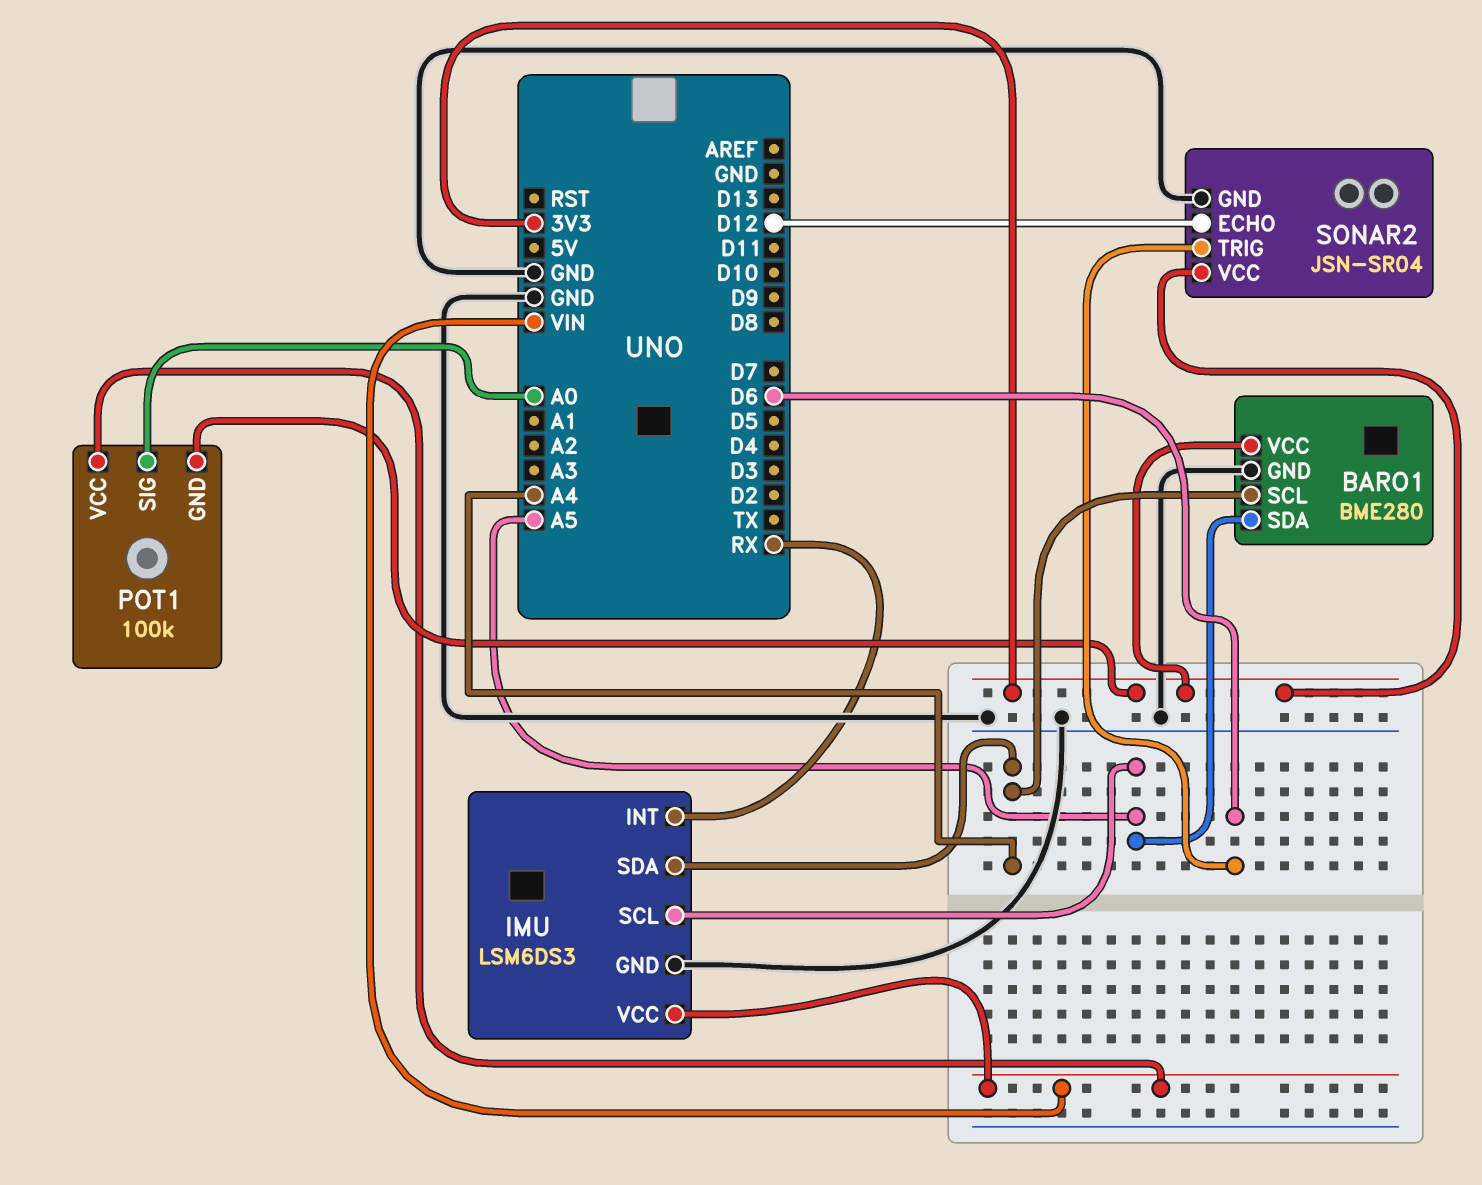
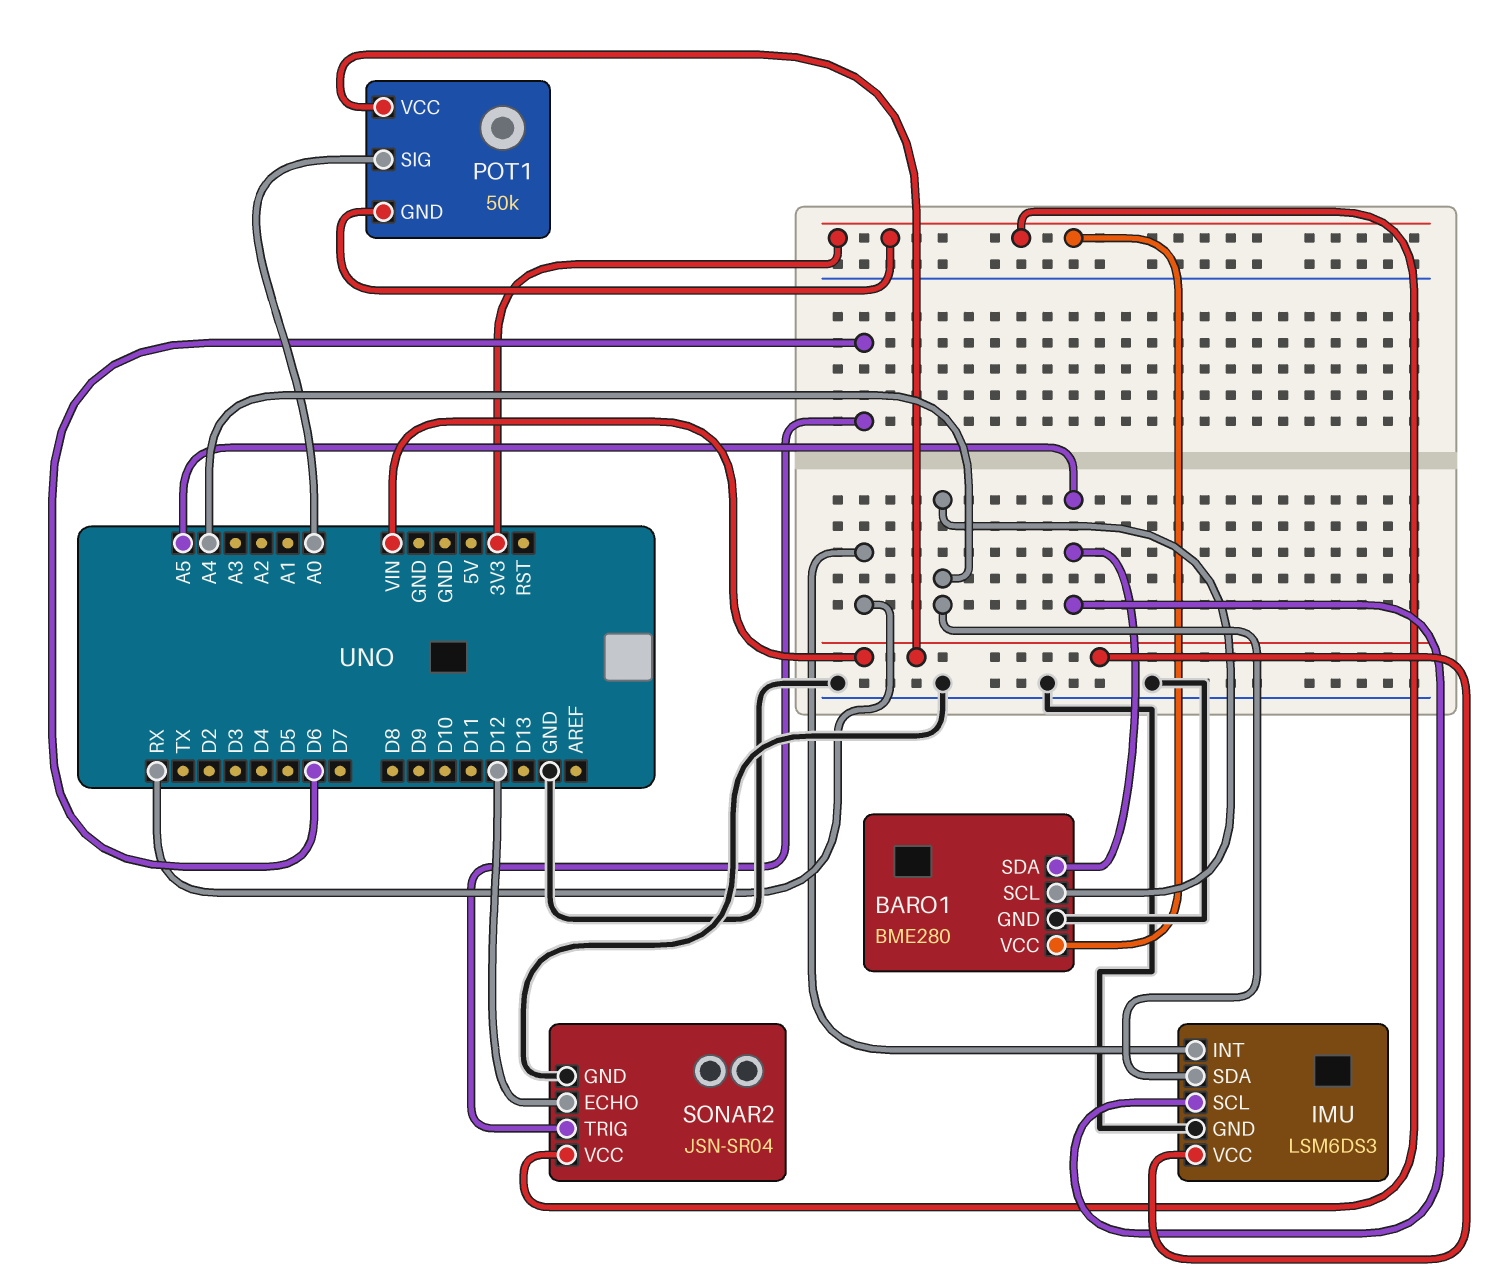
POT1: 100k -> 50k

